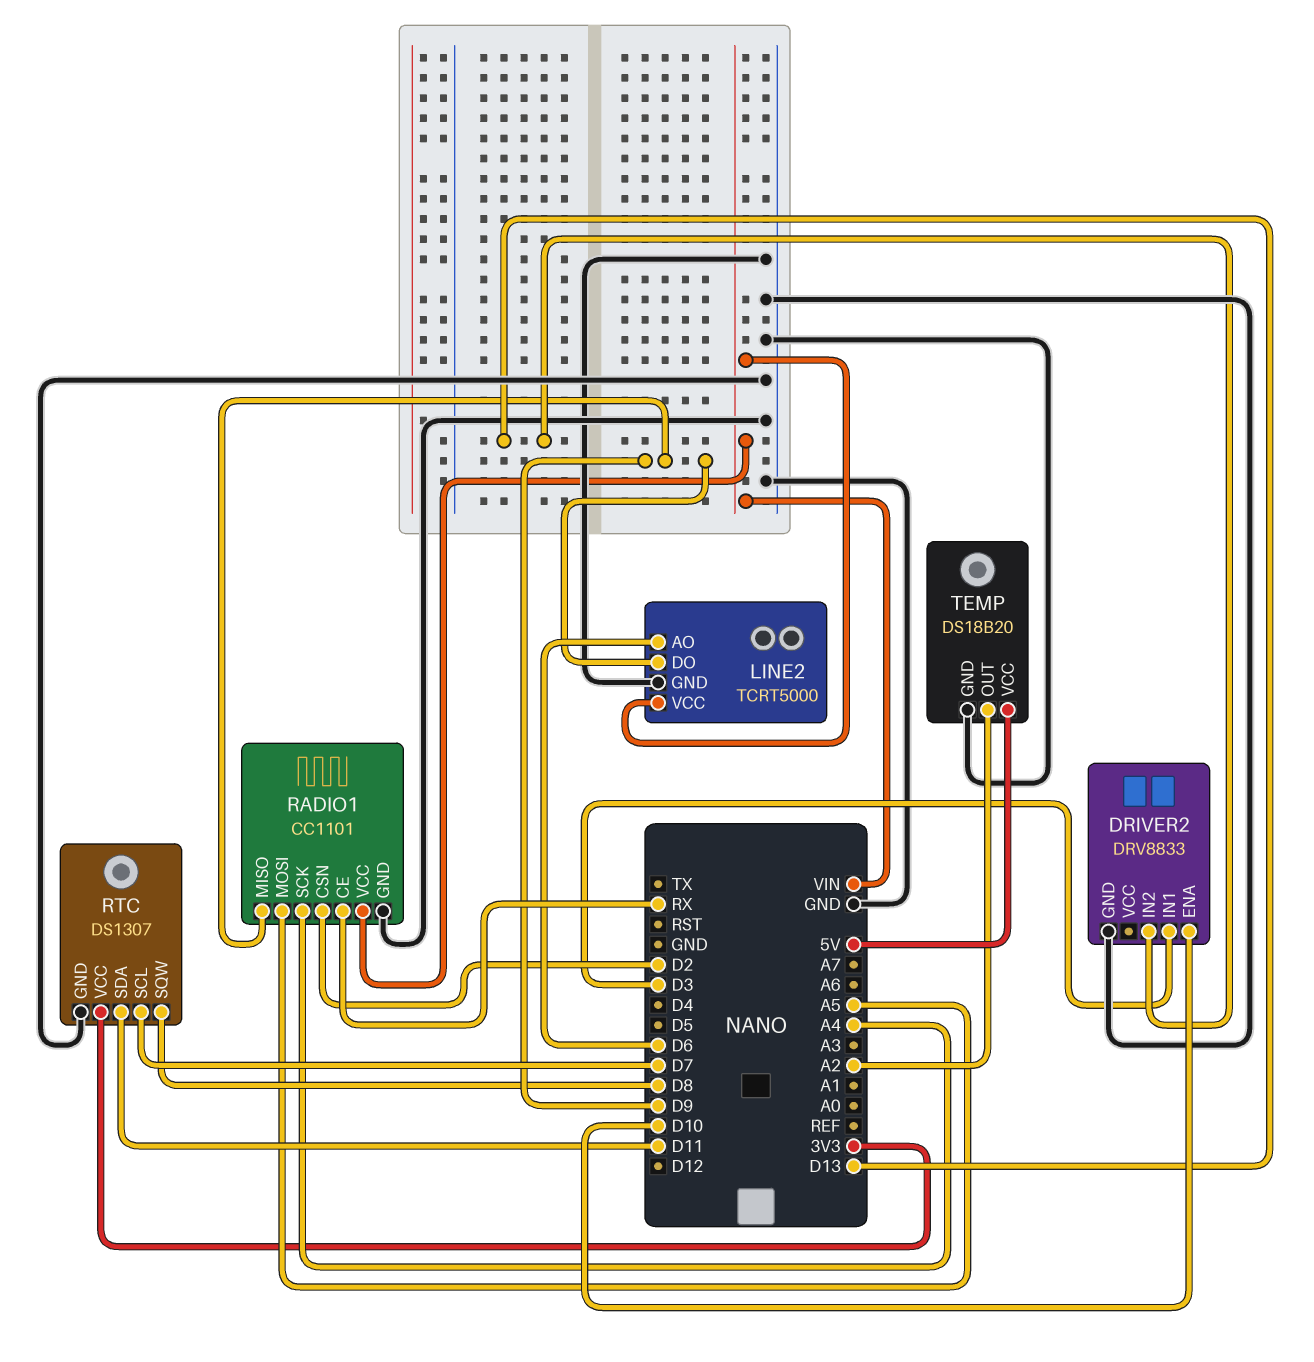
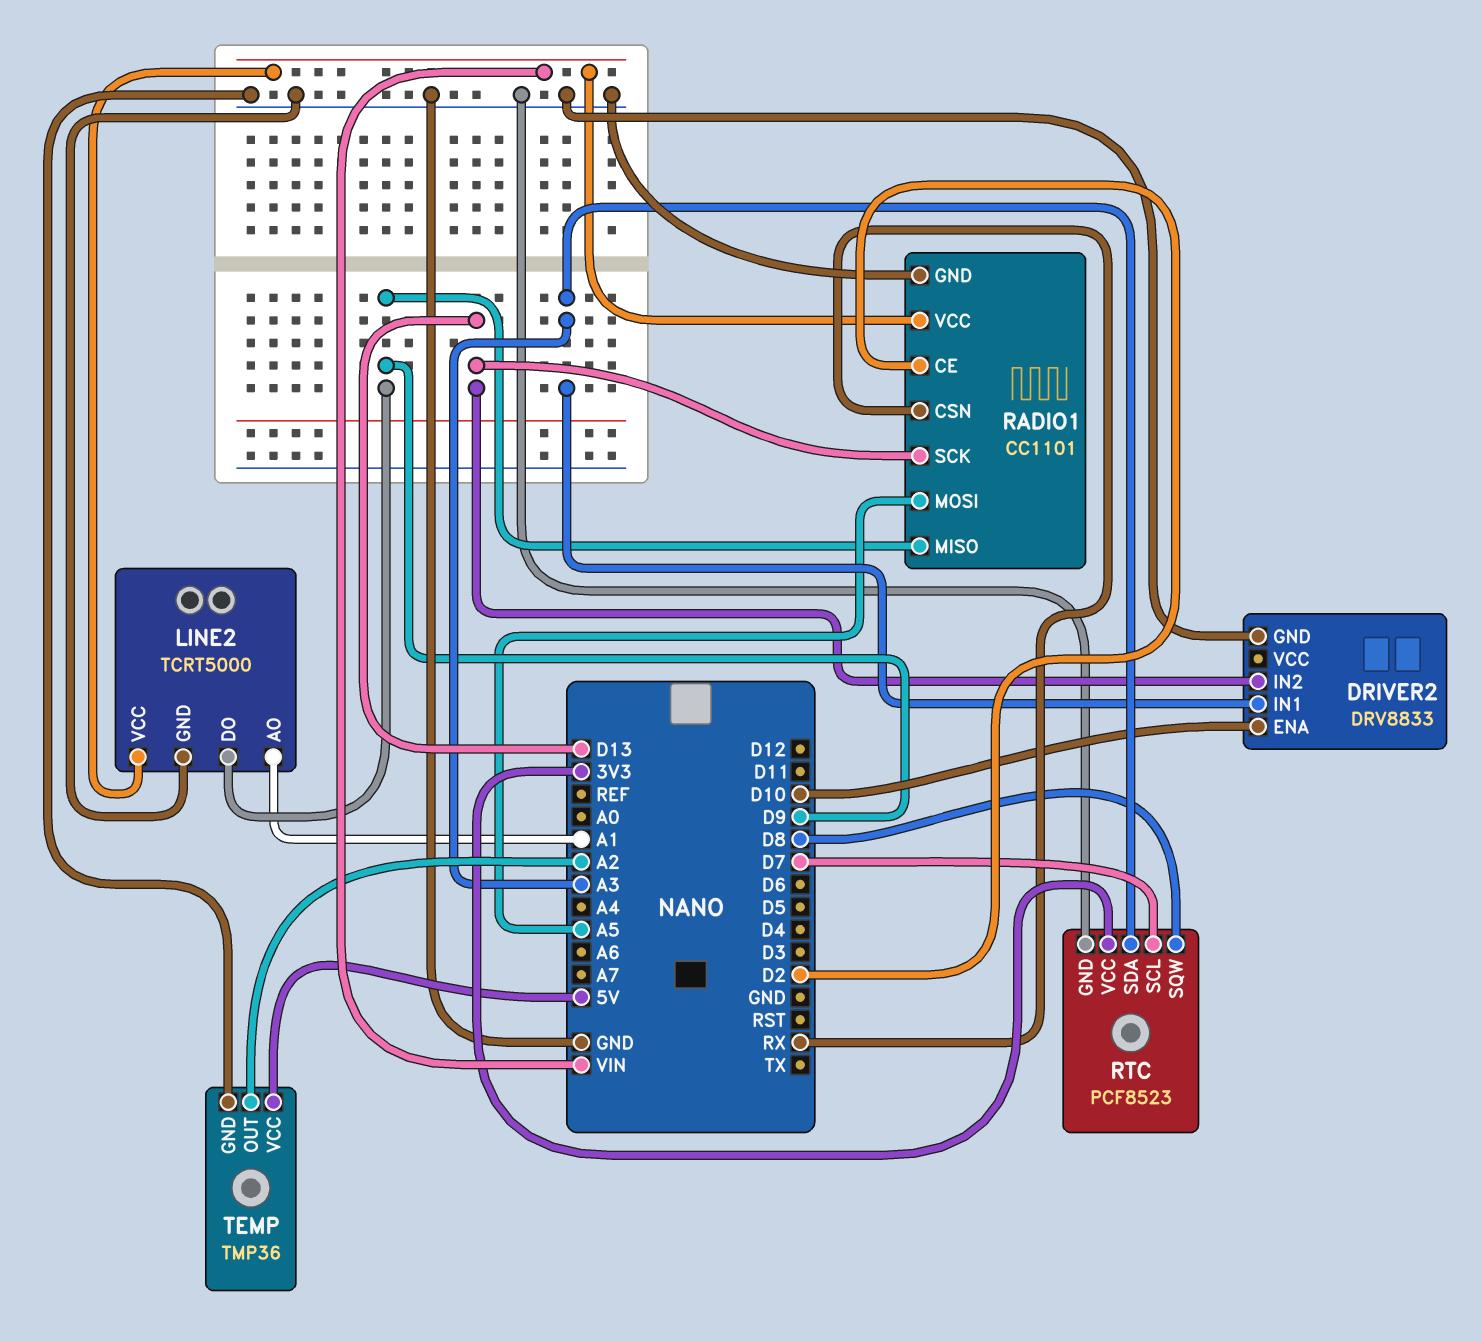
DRIVER2 pin IN1: D3 -> A3
LINE2 pin AO: D6 -> A1
RADIO1 pin CE: RX -> D2
RADIO1 pin CSN: D2 -> RX
RADIO1 pin SCK: A4 -> D13
RTC: DS1307 -> PCF8523
RTC pin SDA: D11 -> A3
TEMP: DS18B20 -> TMP36

